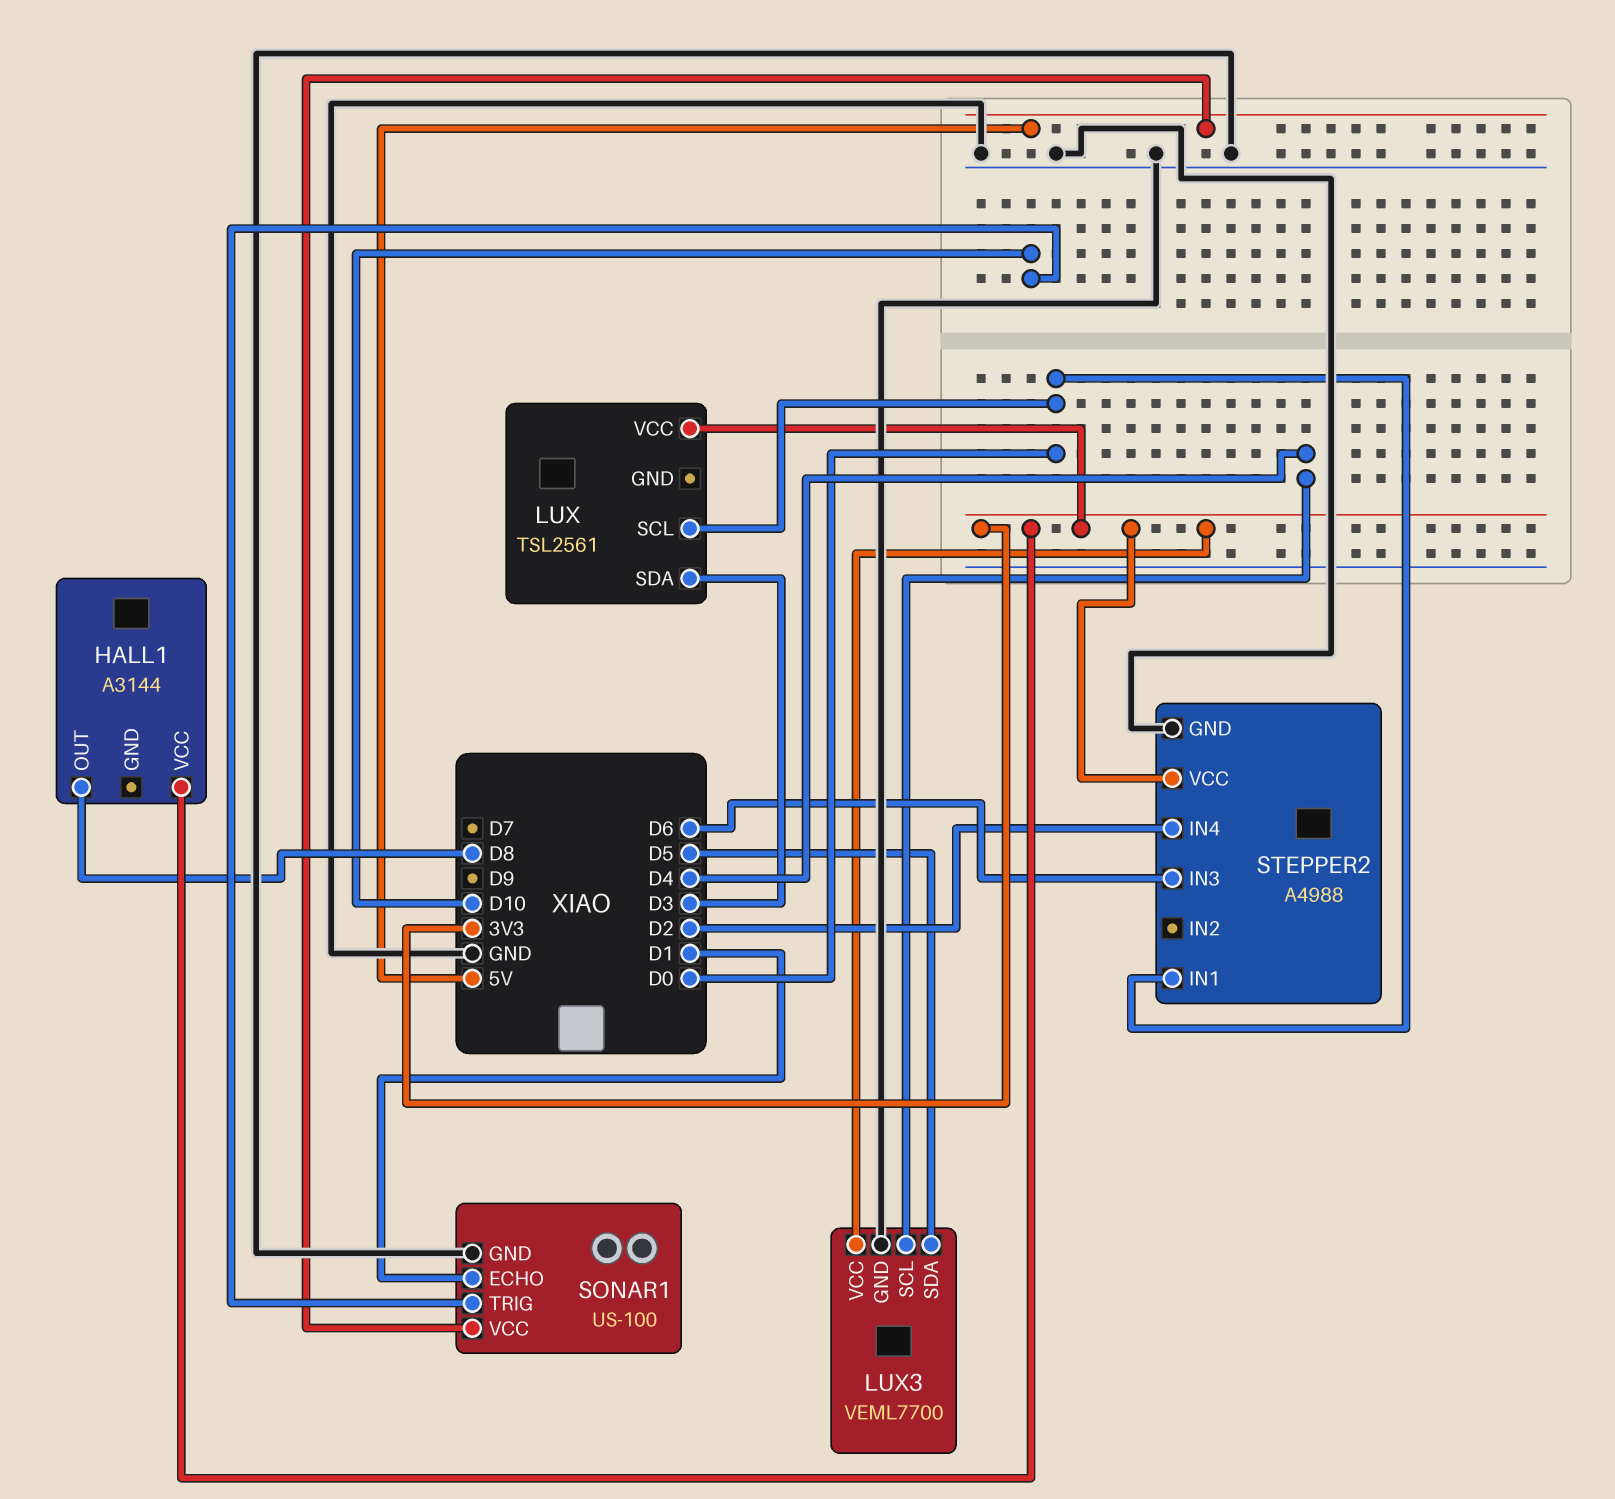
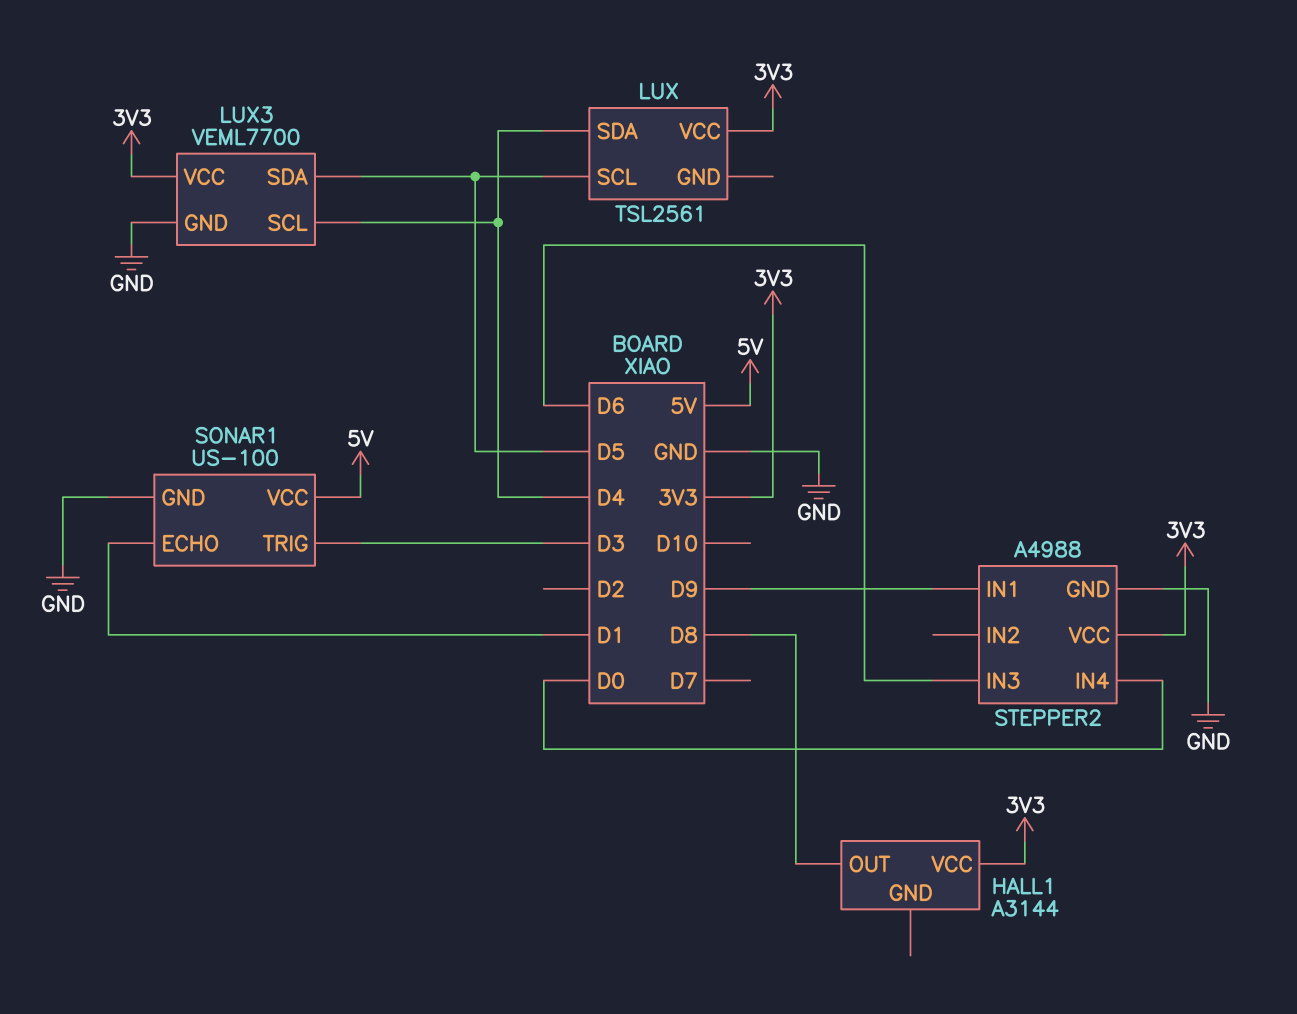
LUX pin SCL: D0 -> D5
LUX pin SDA: D3 -> D4
SONAR1 pin TRIG: D10 -> D3
STEPPER2 pin IN1: D0 -> D9
STEPPER2 pin IN4: D2 -> D0

